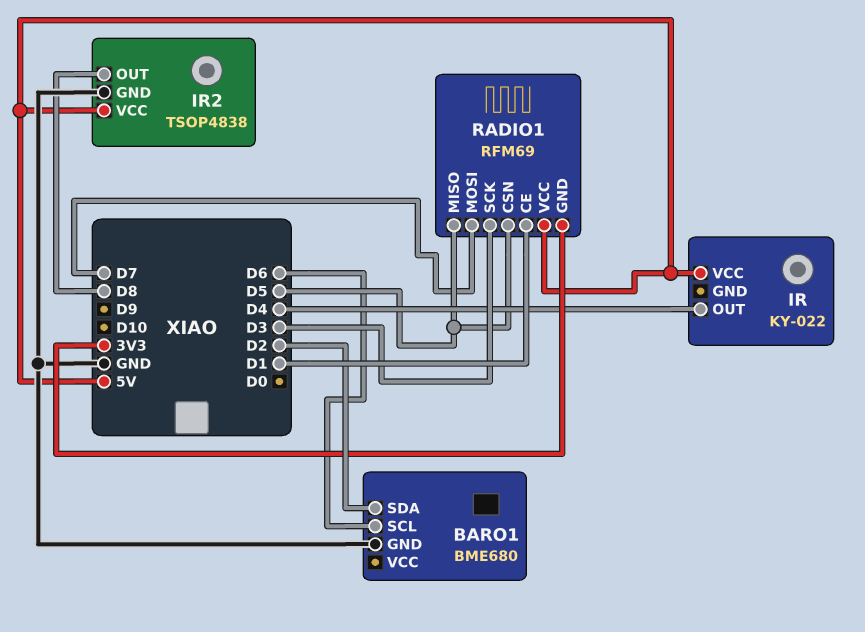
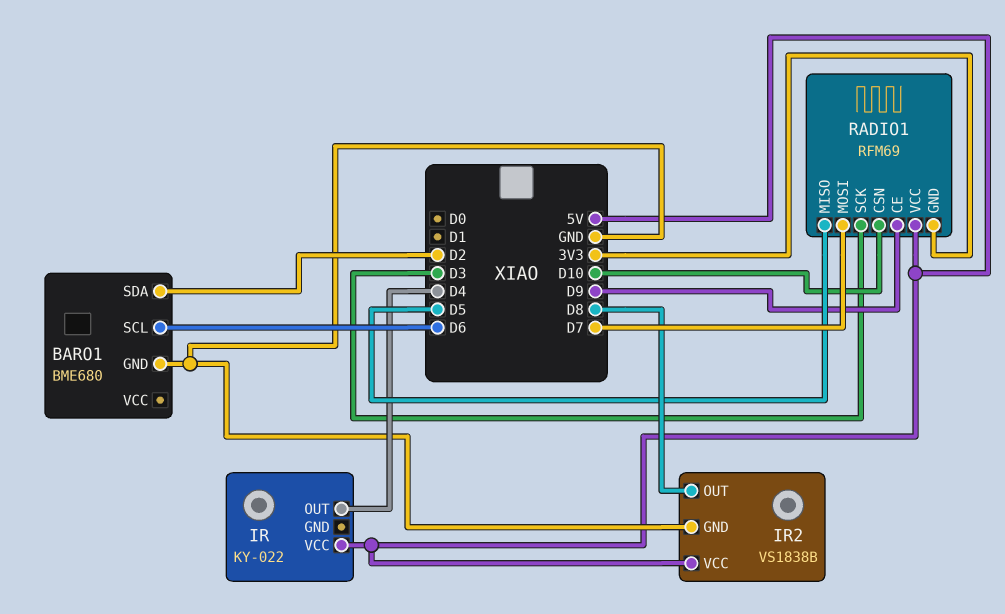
IR2: TSOP4838 -> VS1838B
RADIO1 pin CE: D1 -> D9
RADIO1 pin CSN: D5 -> D10

